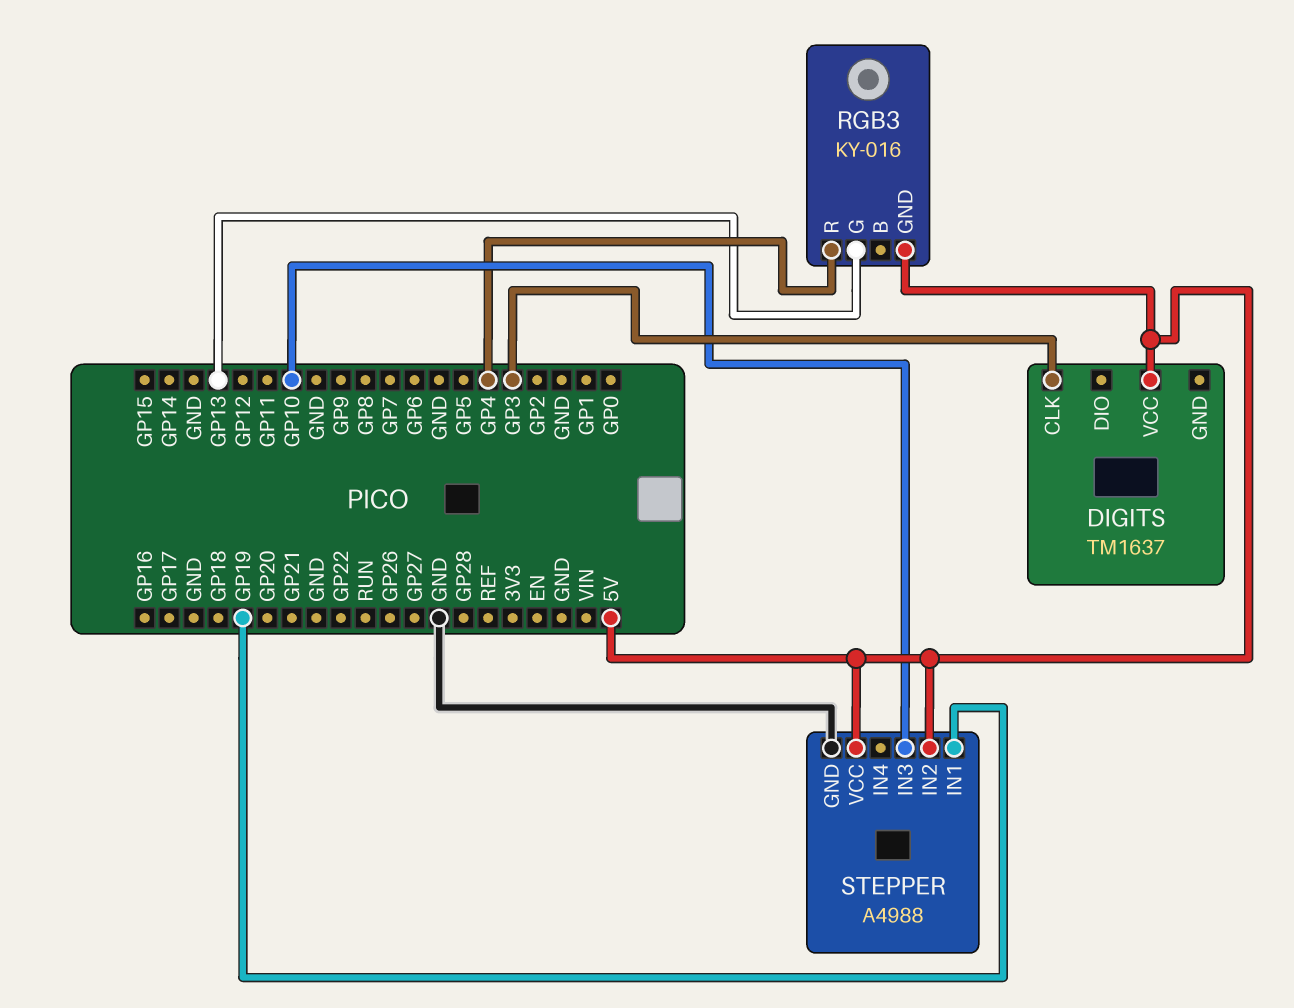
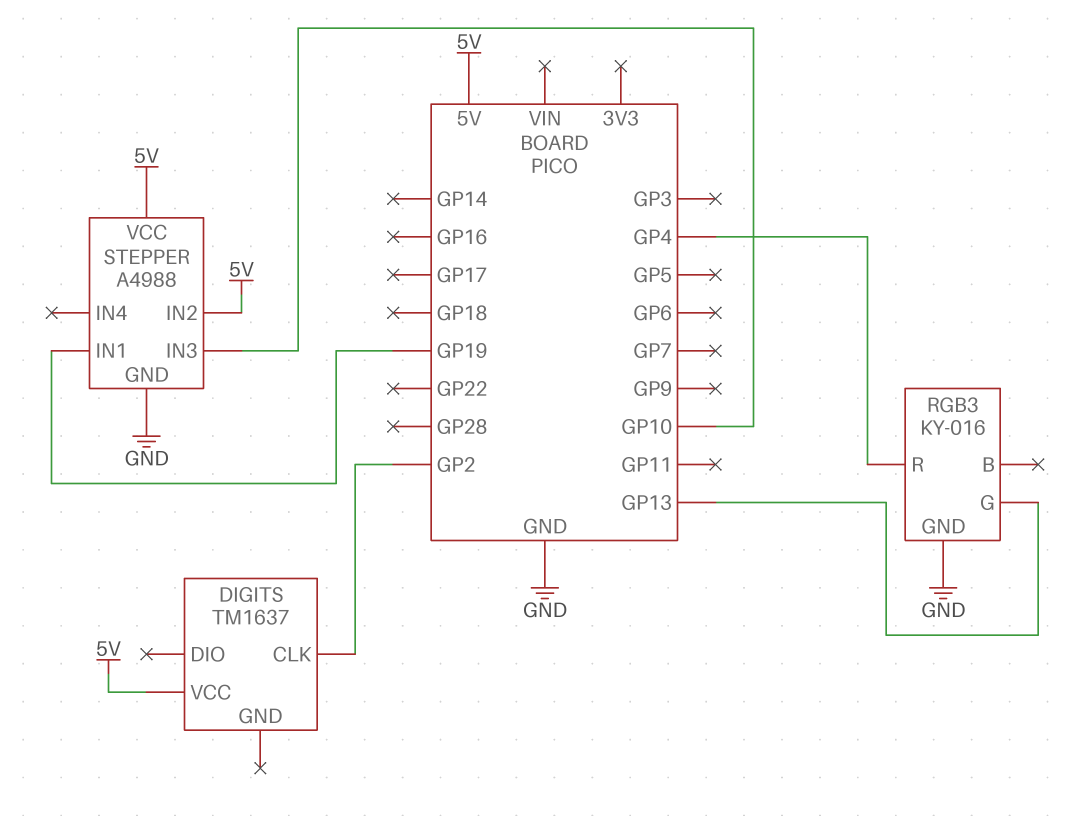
DIGITS pin CLK: GP3 -> GP2
RGB3 pin GND: 5V -> GND

